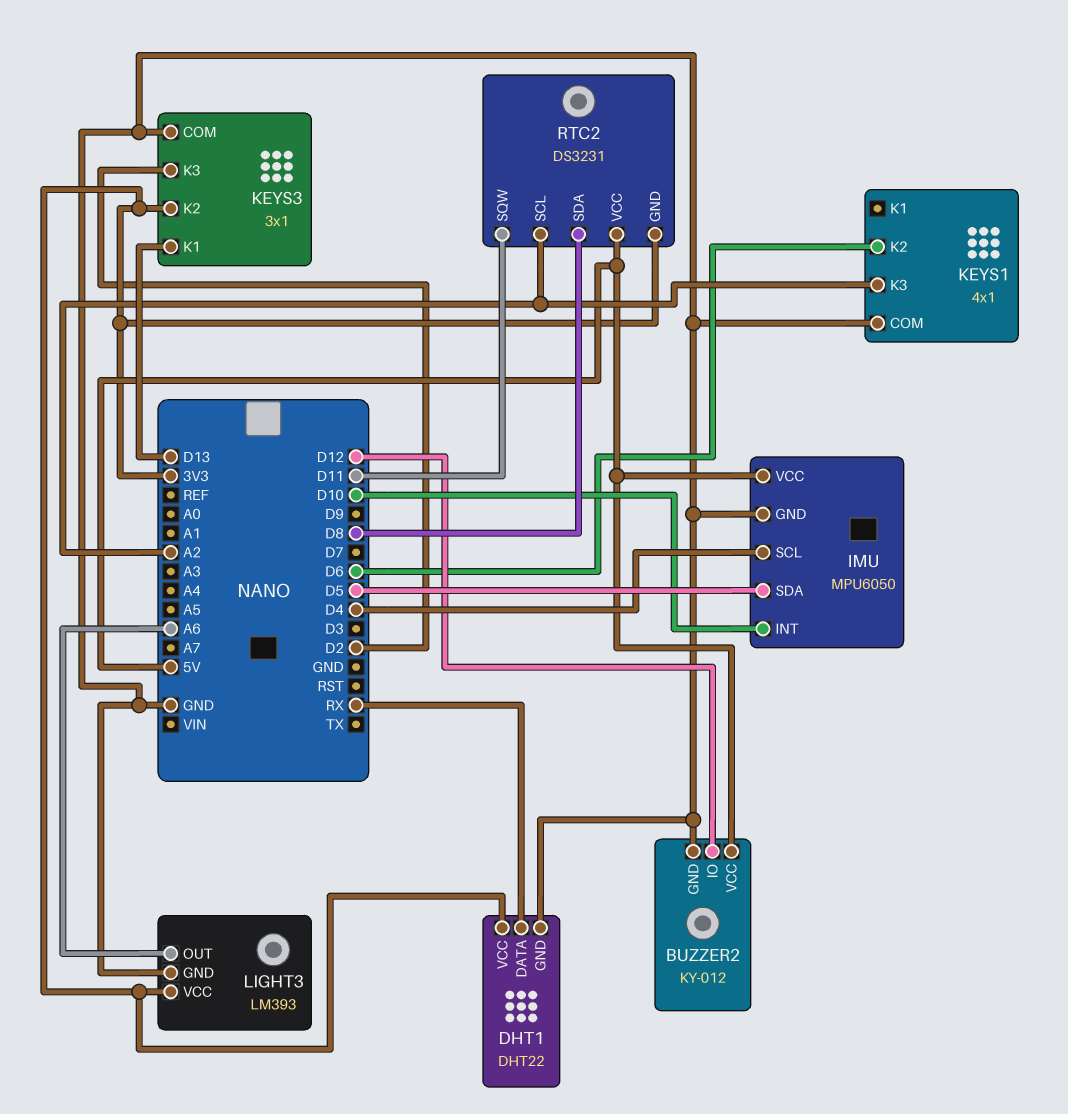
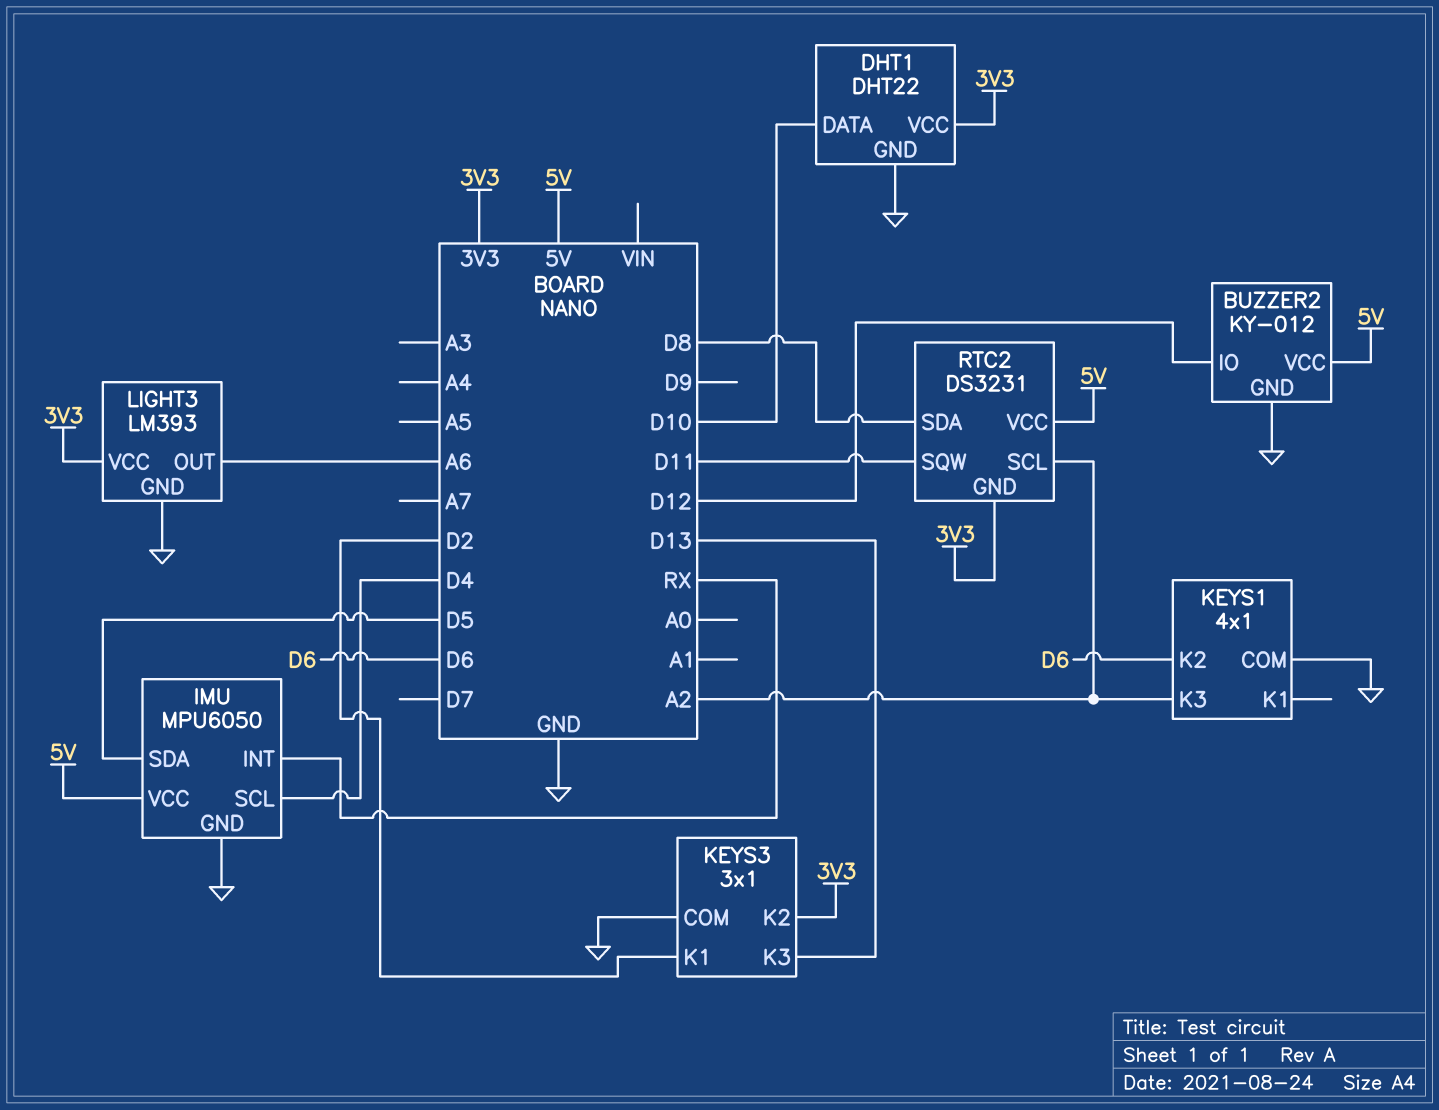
DHT1 pin DATA: RX -> D10
IMU pin INT: D10 -> RX
KEYS3 pin K1: D13 -> D2
KEYS3 pin K3: D2 -> D13

